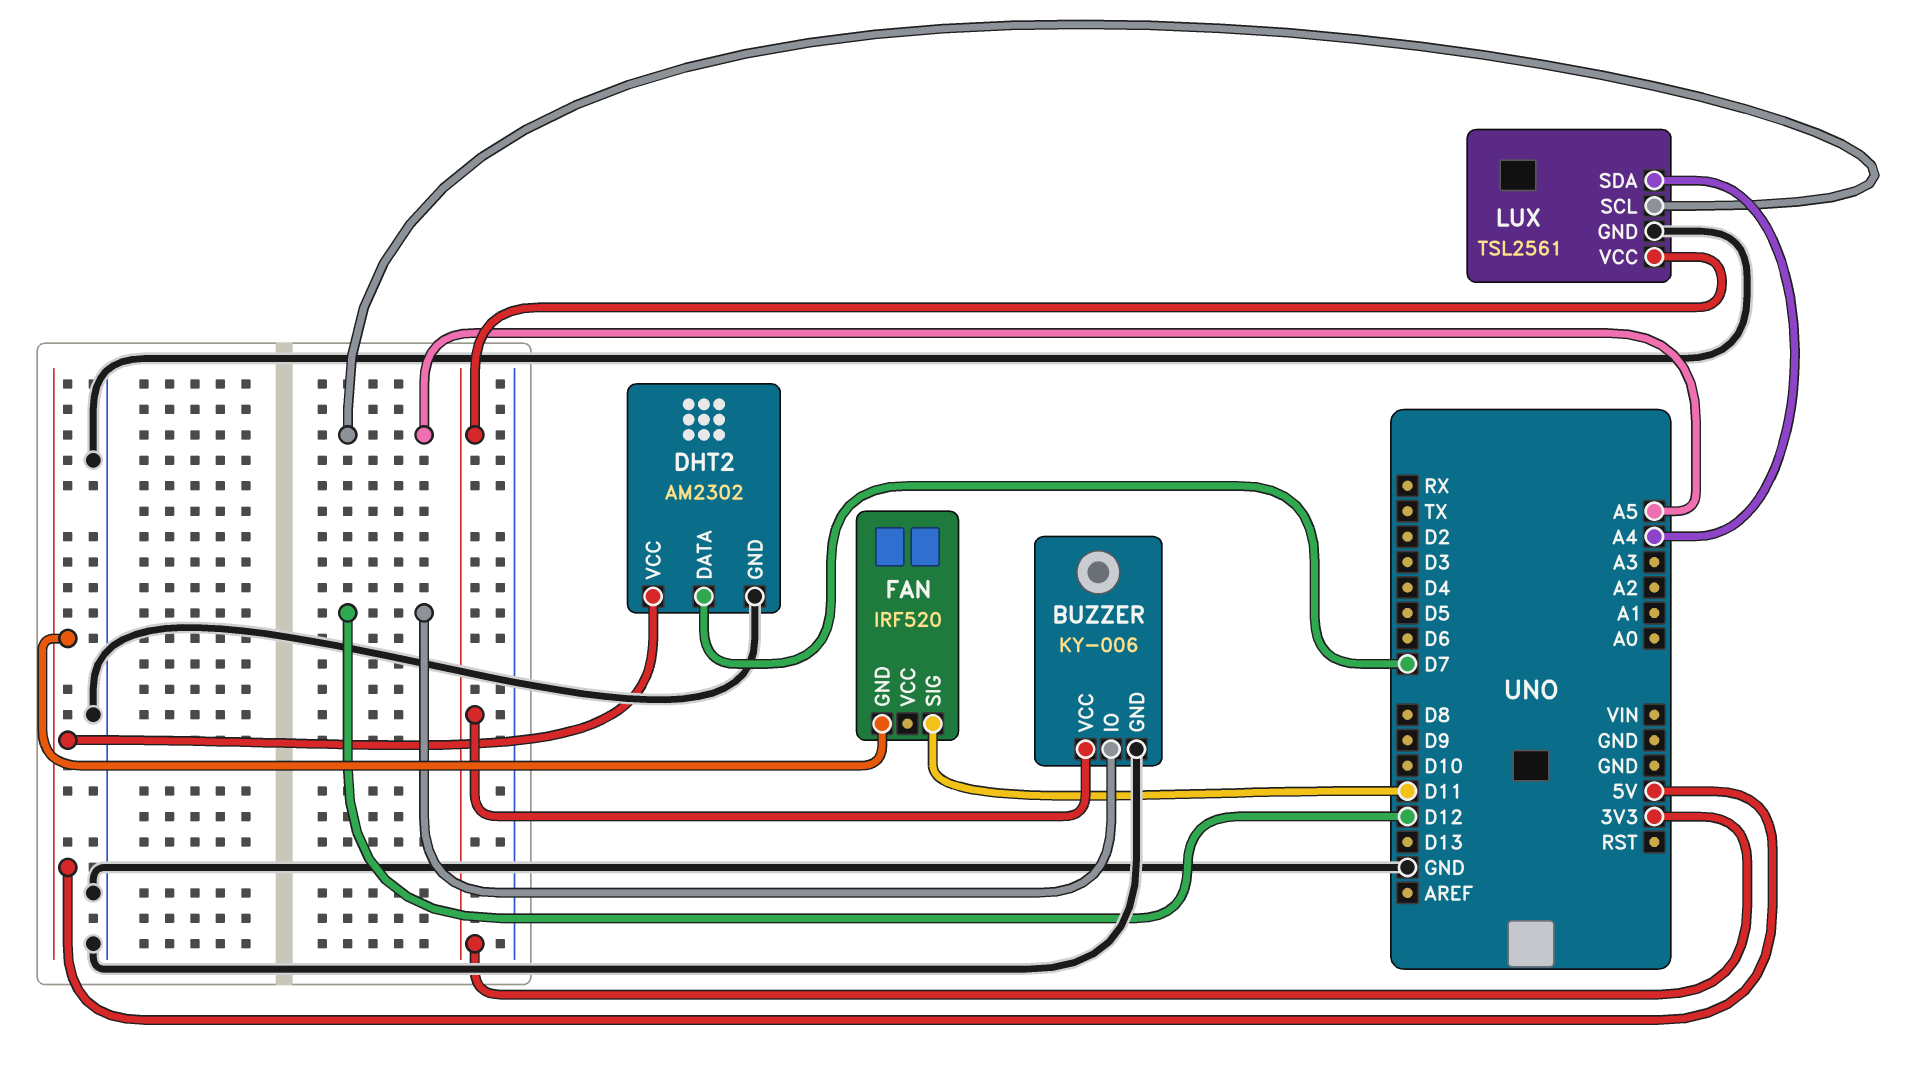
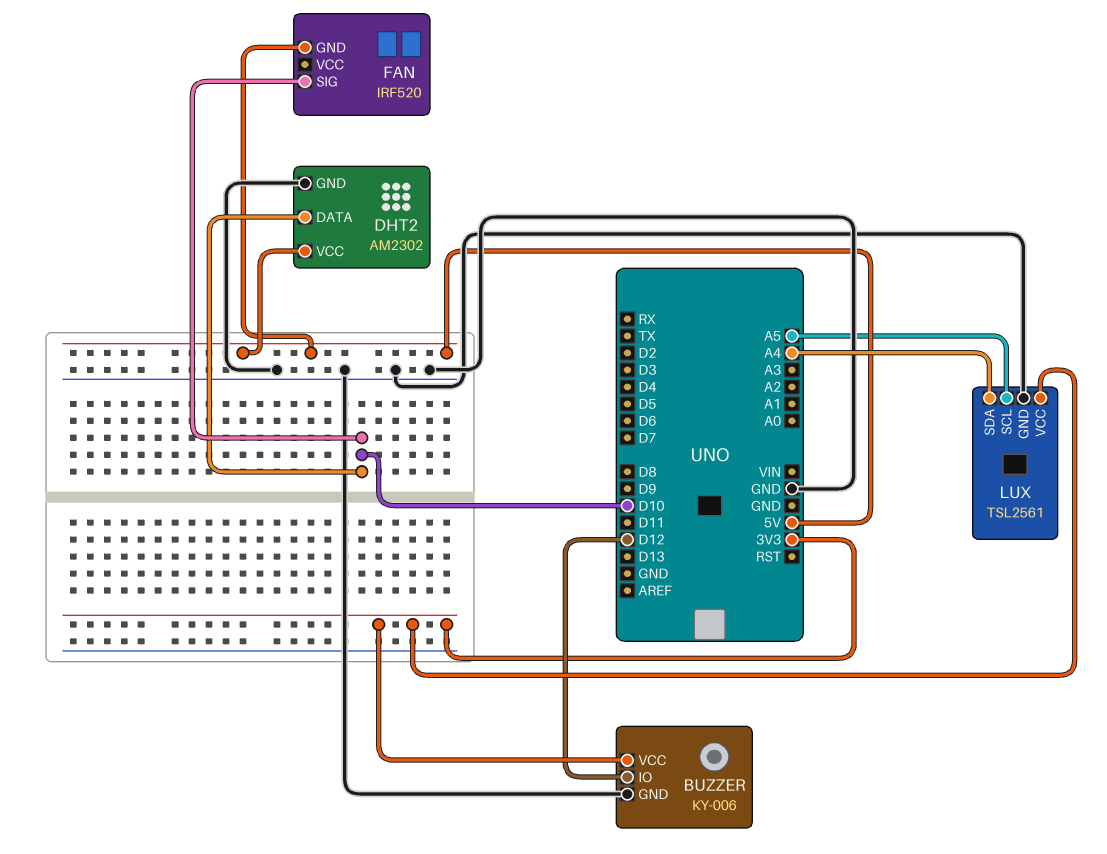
DHT2 pin DATA: D7 -> D10
FAN pin SIG: D11 -> D10

